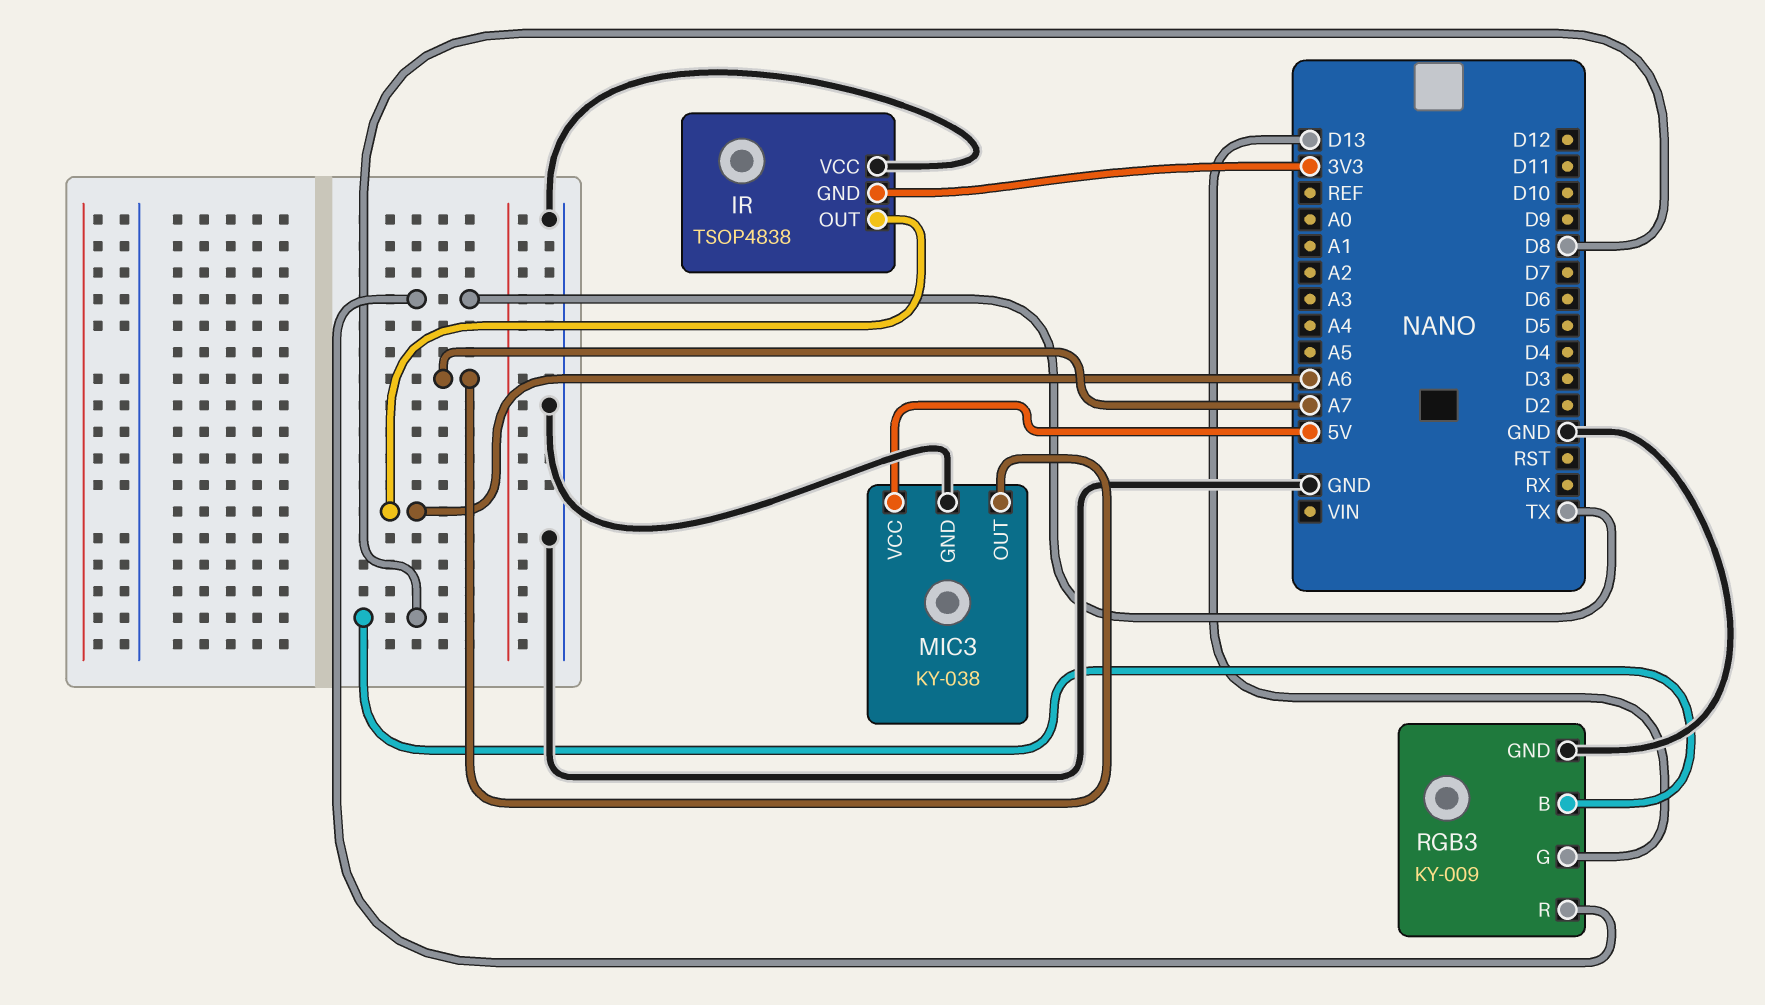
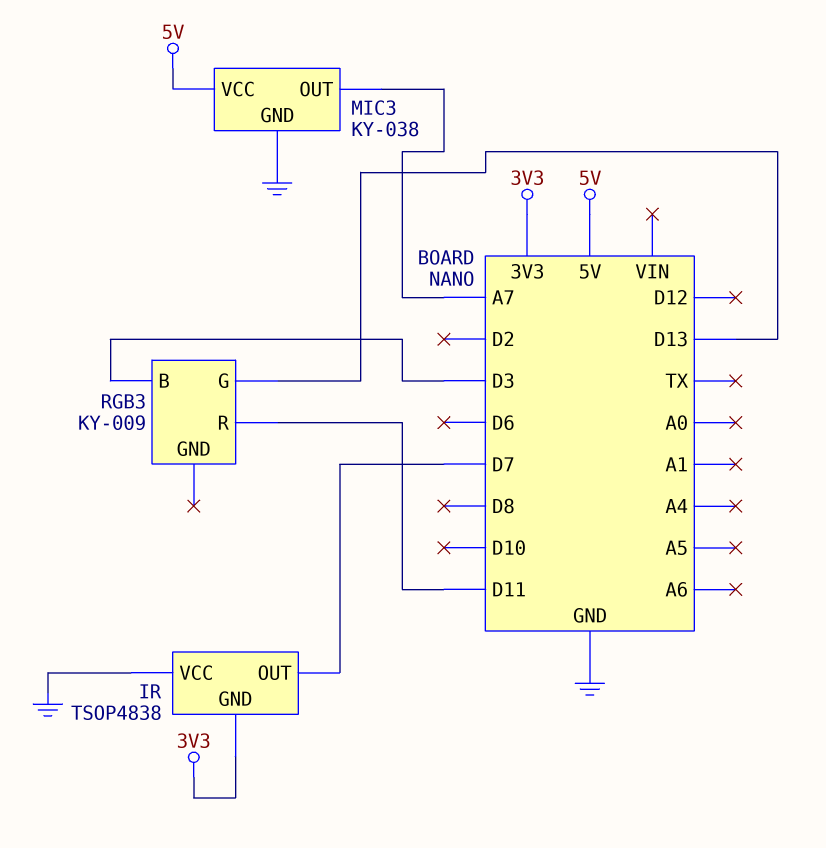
IR pin OUT: A6 -> D7
RGB3 pin B: D8 -> D3
RGB3 pin GND: GND -> none
RGB3 pin R: TX -> D11

